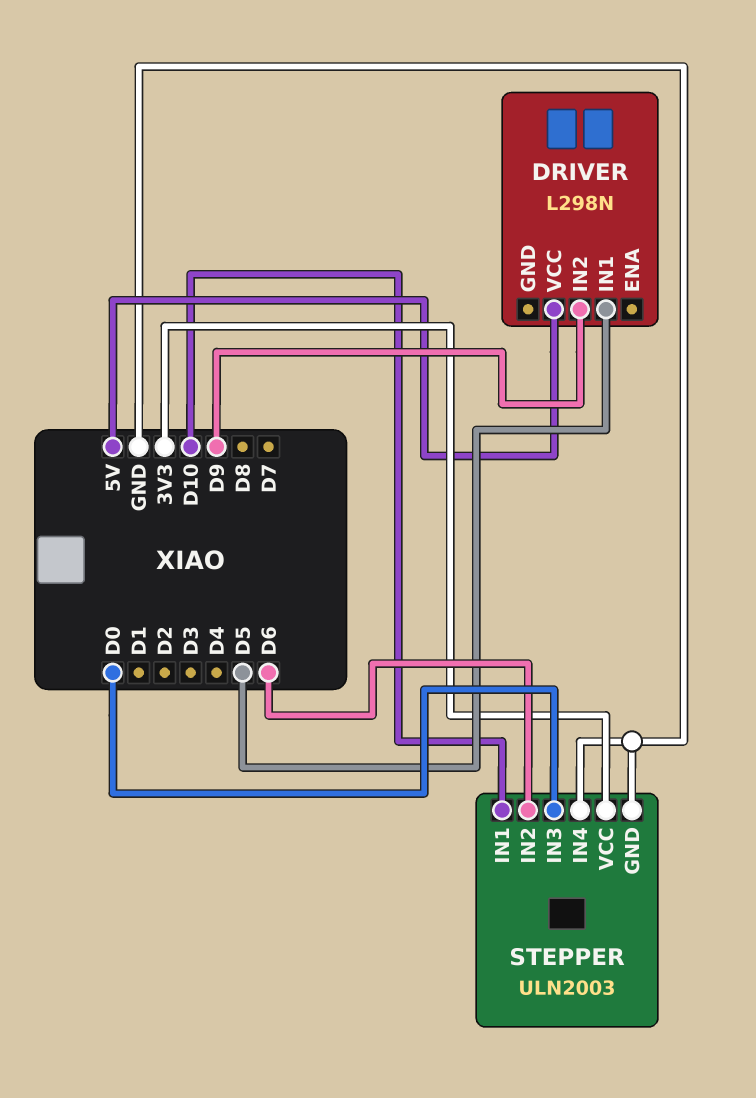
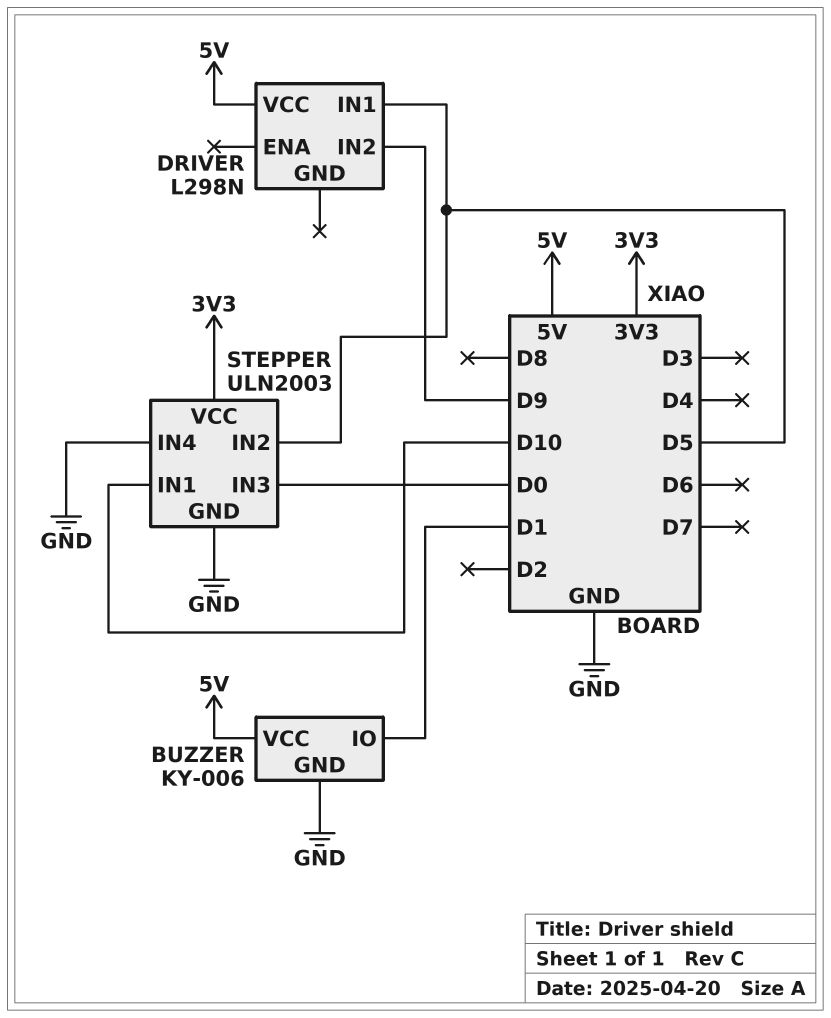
BUZZER: none -> KY-006
BUZZER pin GND: none -> GND
BUZZER pin IO: none -> D1
BUZZER pin VCC: none -> 5V
STEPPER pin IN2: D6 -> D5

